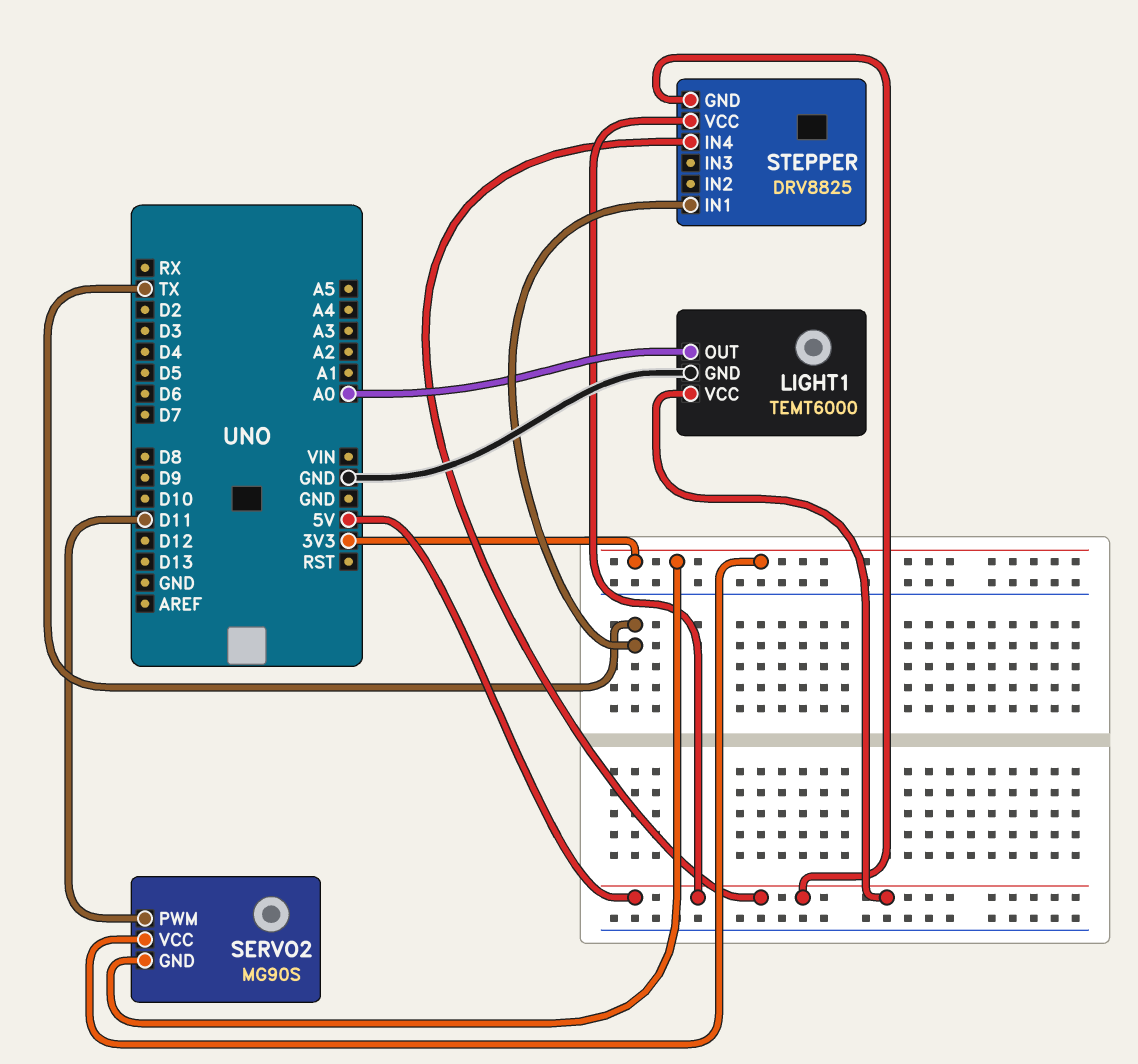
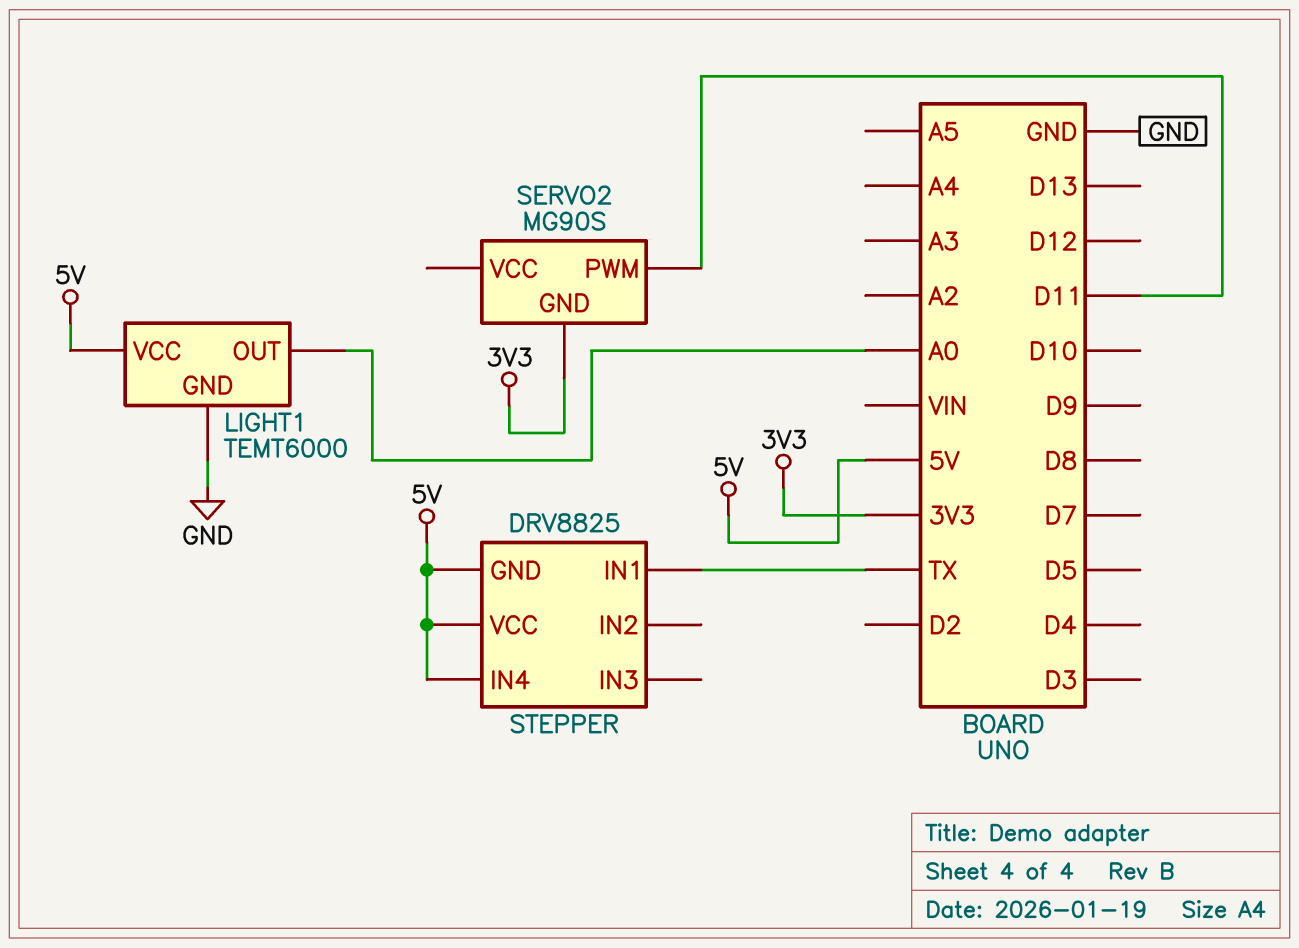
SERVO2 pin VCC: 3V3 -> none

